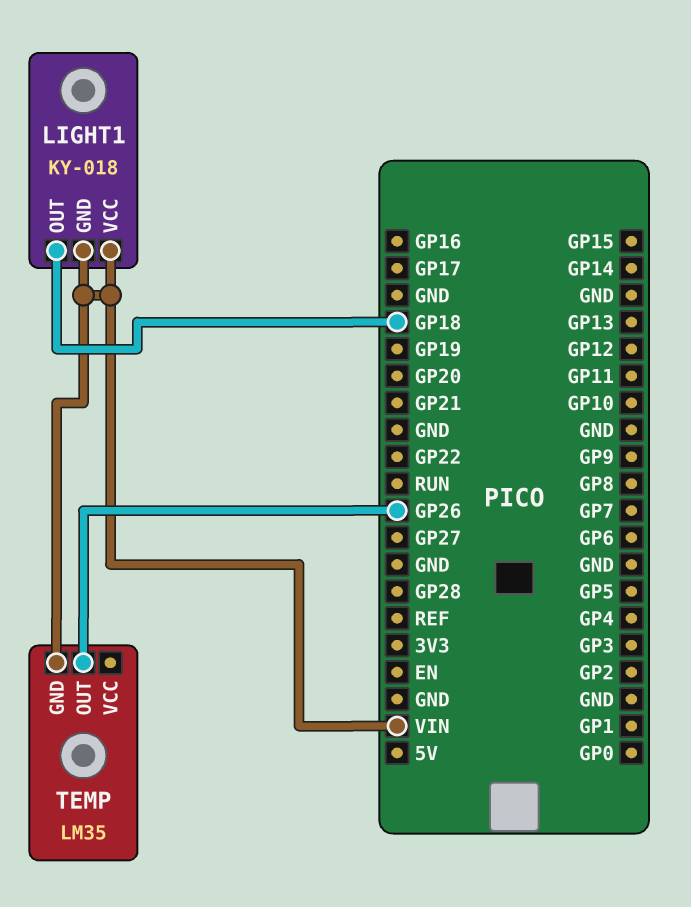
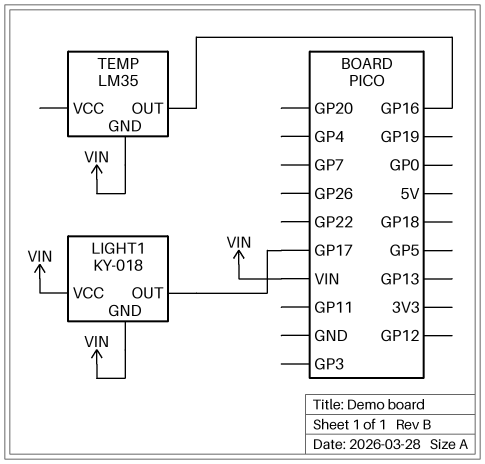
LIGHT1 pin OUT: GP18 -> GP17
TEMP pin OUT: GP26 -> GP16

